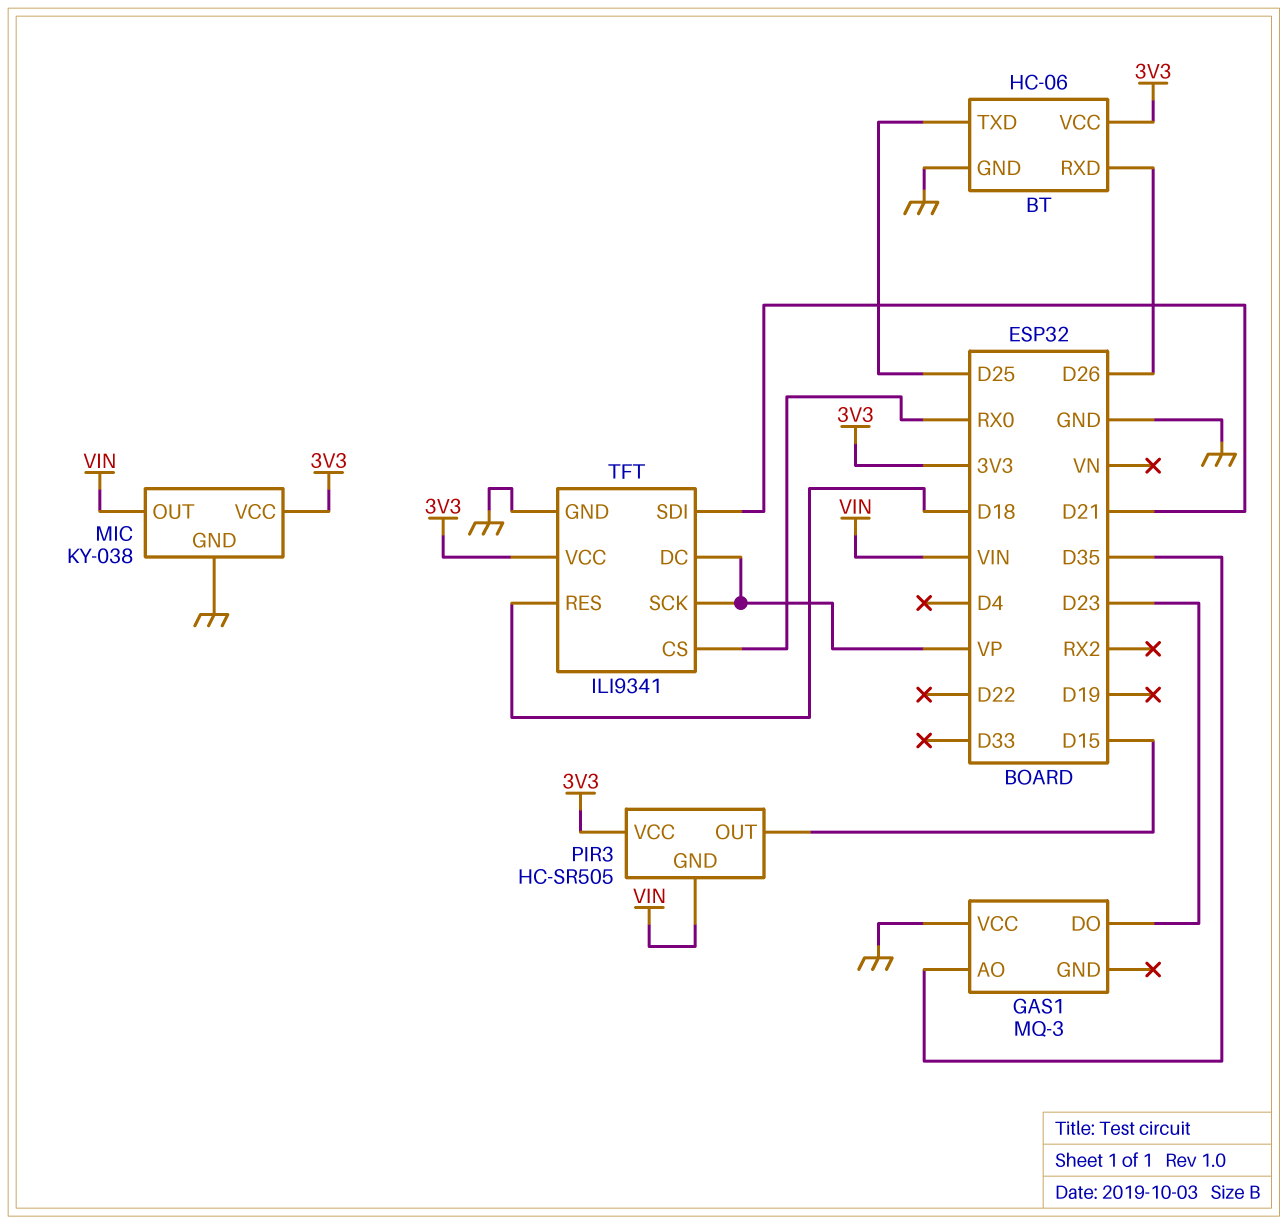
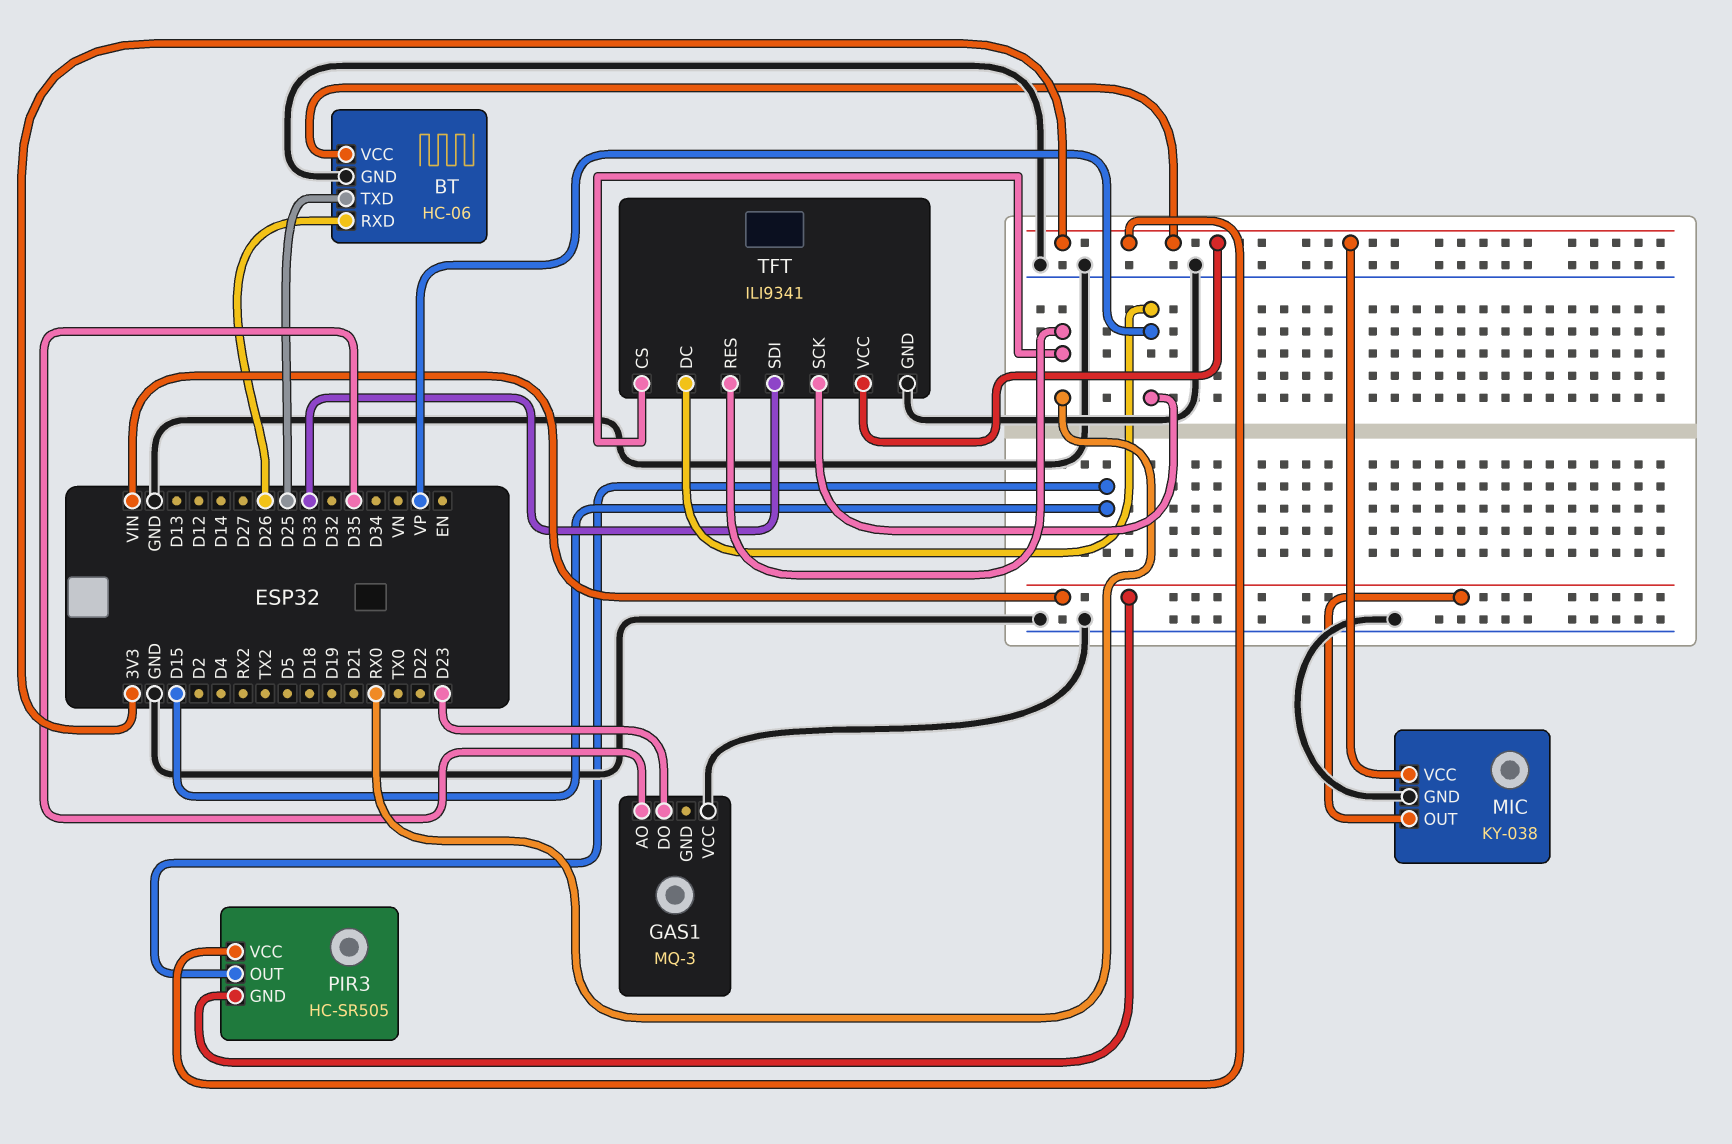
TFT pin RES: D18 -> RX0
TFT pin SDI: D21 -> D33

